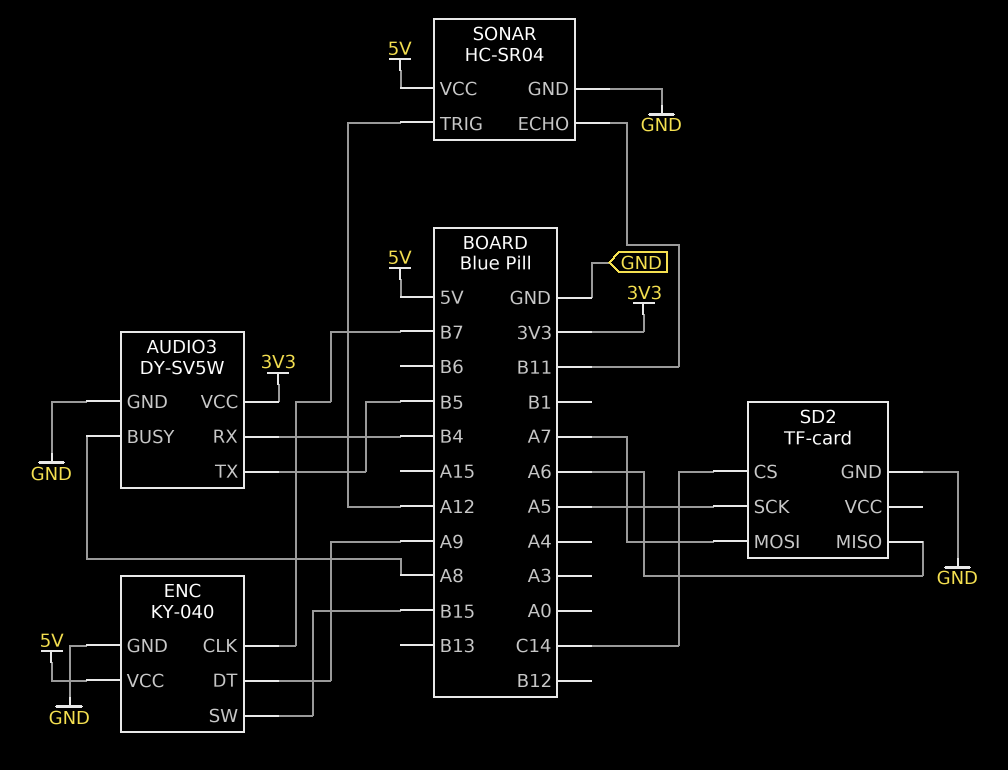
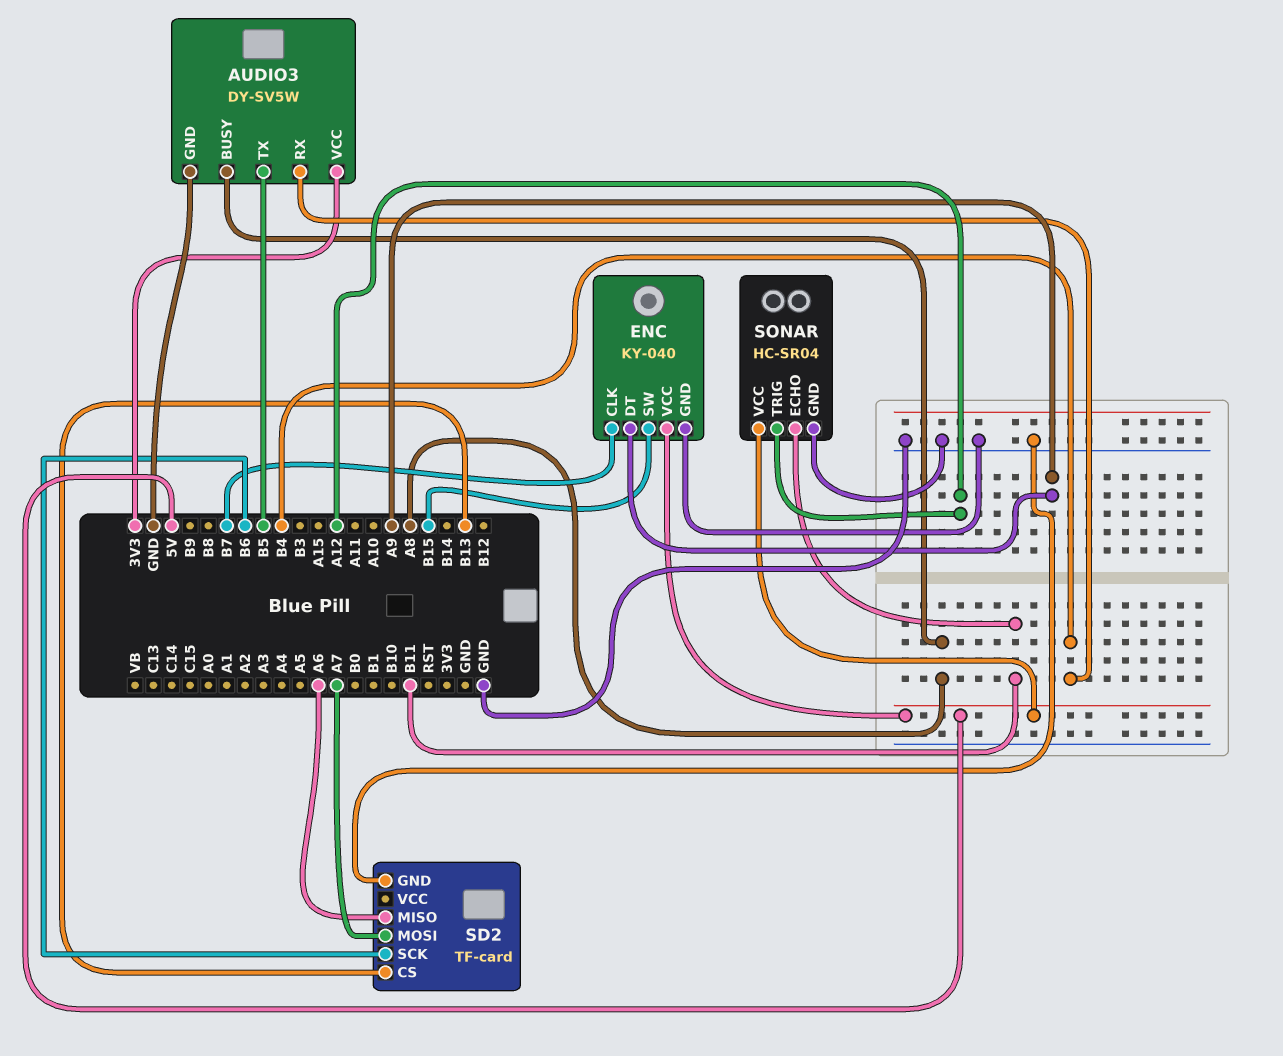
SD2 pin CS: C14 -> B13
SD2 pin SCK: A5 -> B6

